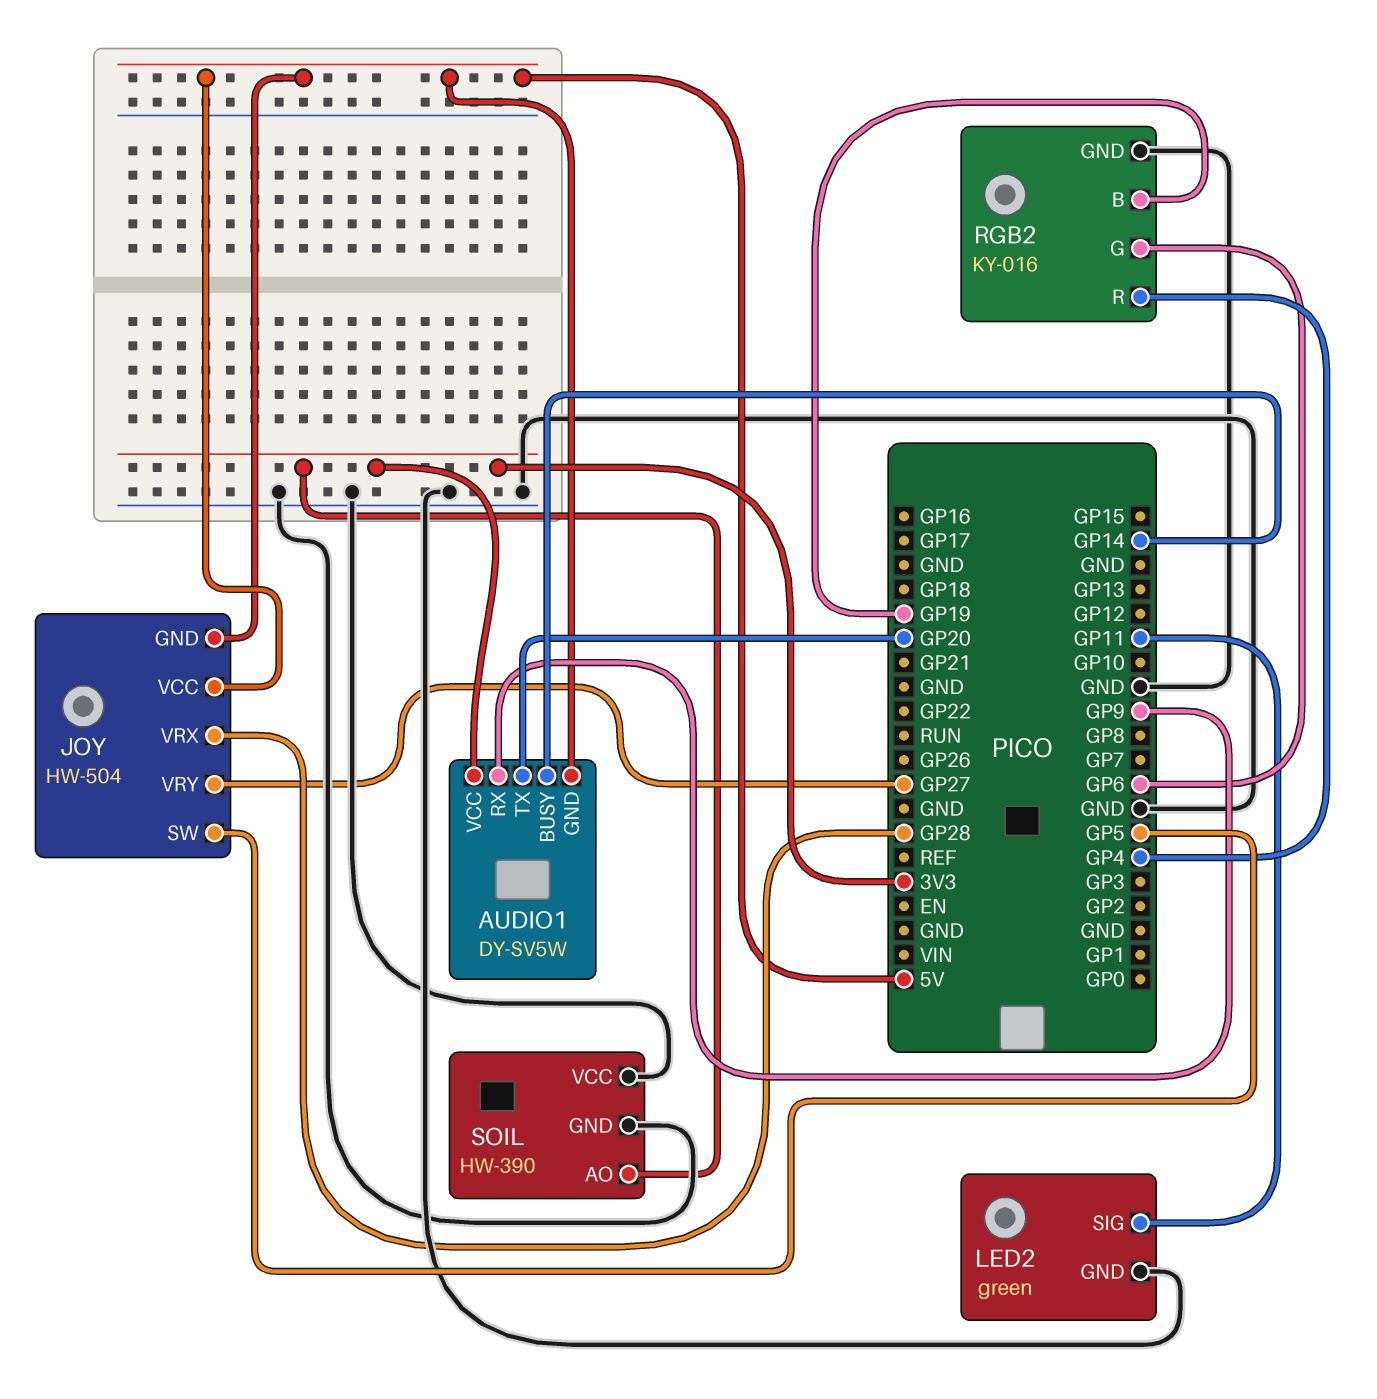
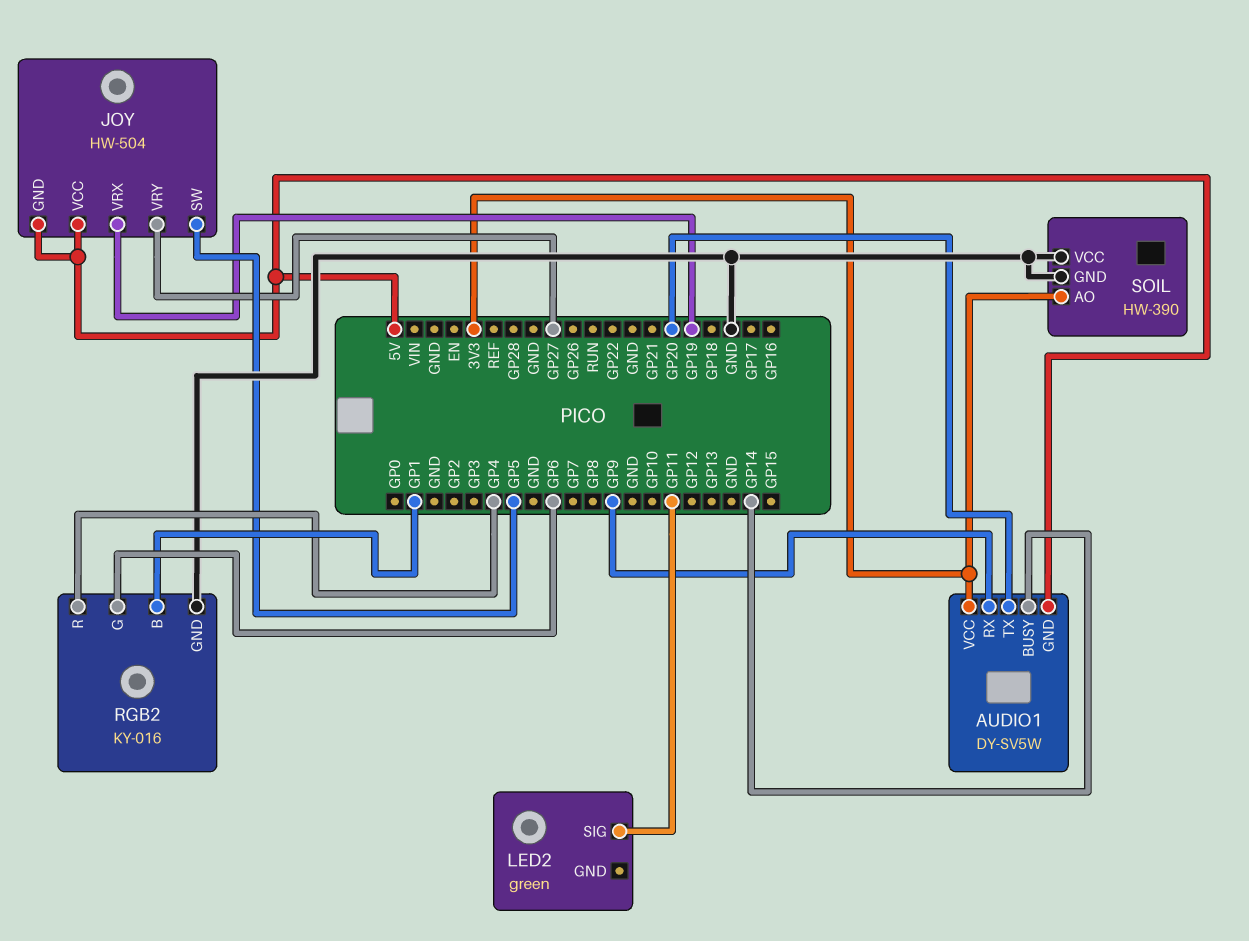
JOY pin VRX: GP28 -> GP19
LED2 pin GND: GND -> none
RGB2 pin B: GP19 -> GP1

